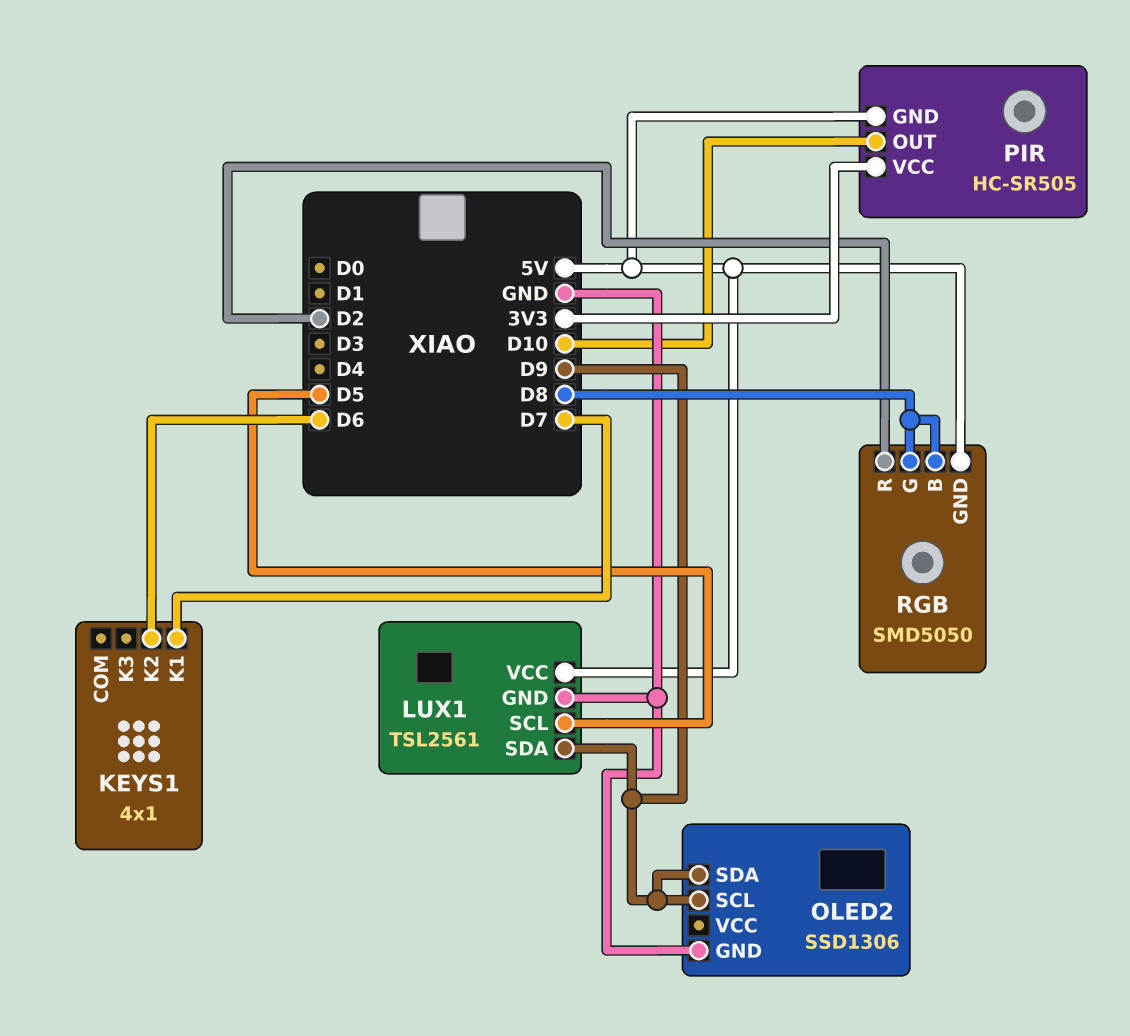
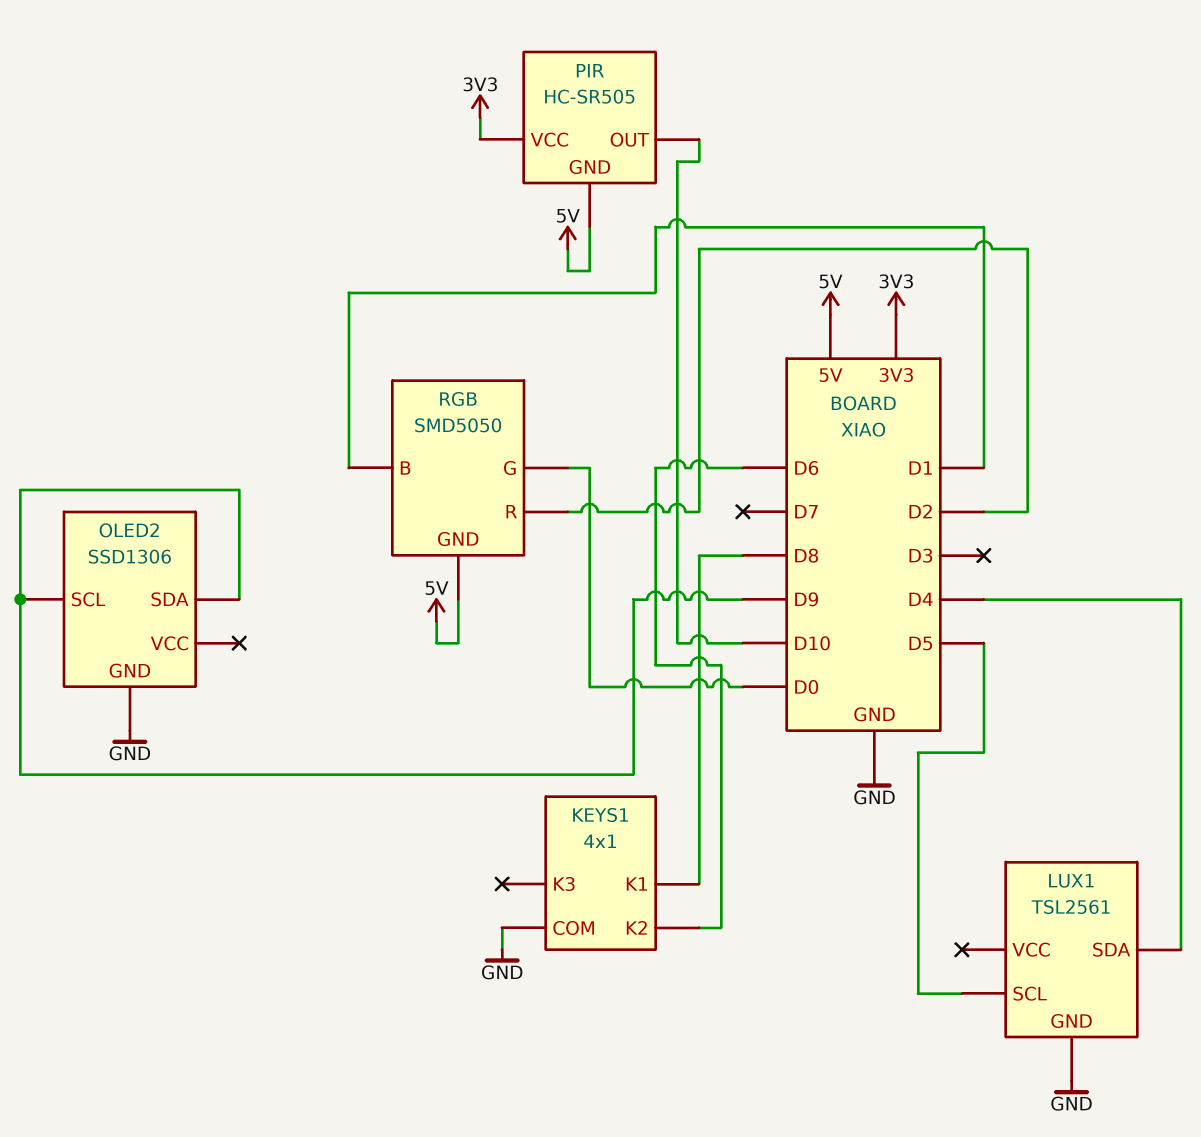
KEYS1 pin COM: none -> GND
KEYS1 pin K1: D7 -> D8
LUX1 pin SDA: D9 -> D4
LUX1 pin VCC: 5V -> none
RGB pin B: D8 -> D1
RGB pin G: D8 -> D0

